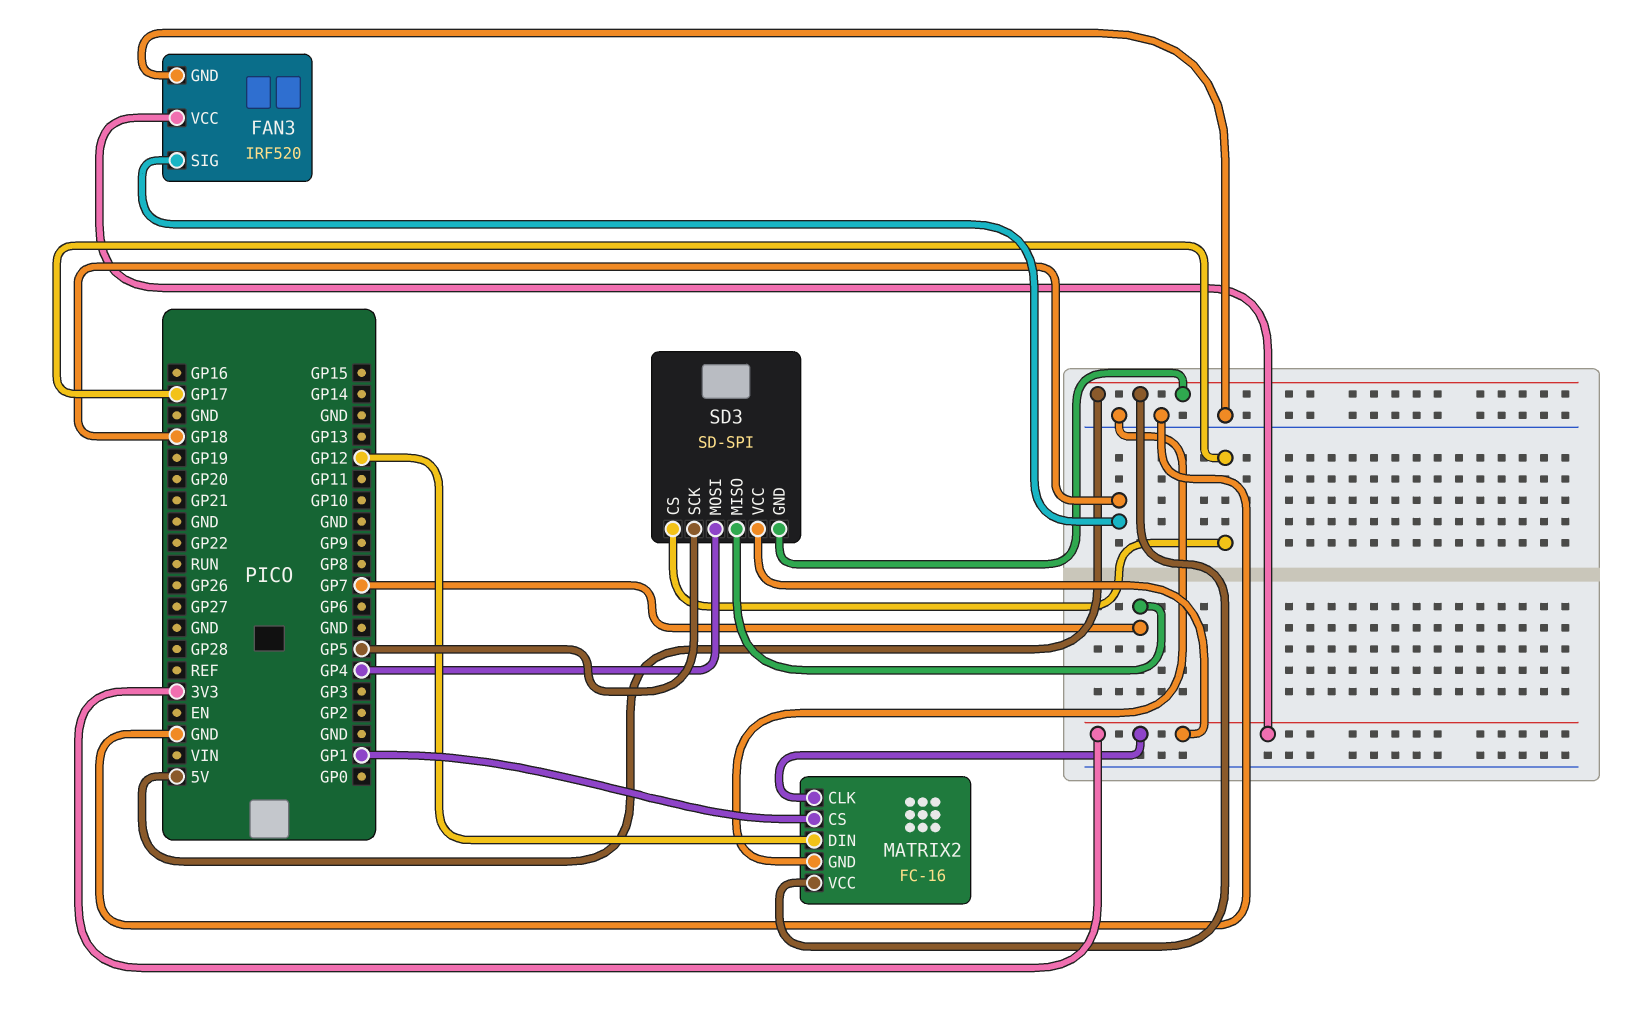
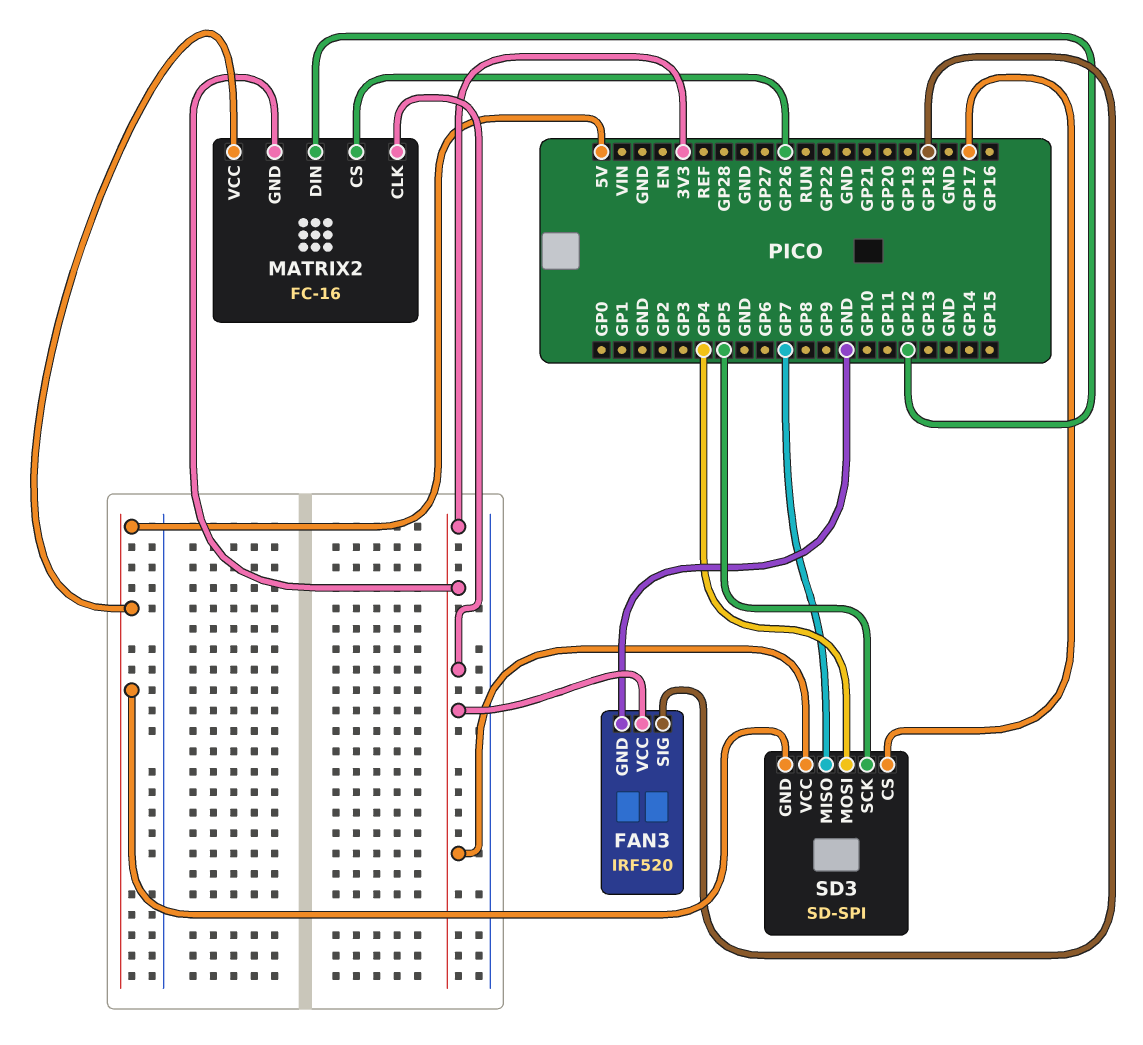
MATRIX2 pin CS: GP1 -> GP26
MATRIX2 pin GND: GND -> 3V3

